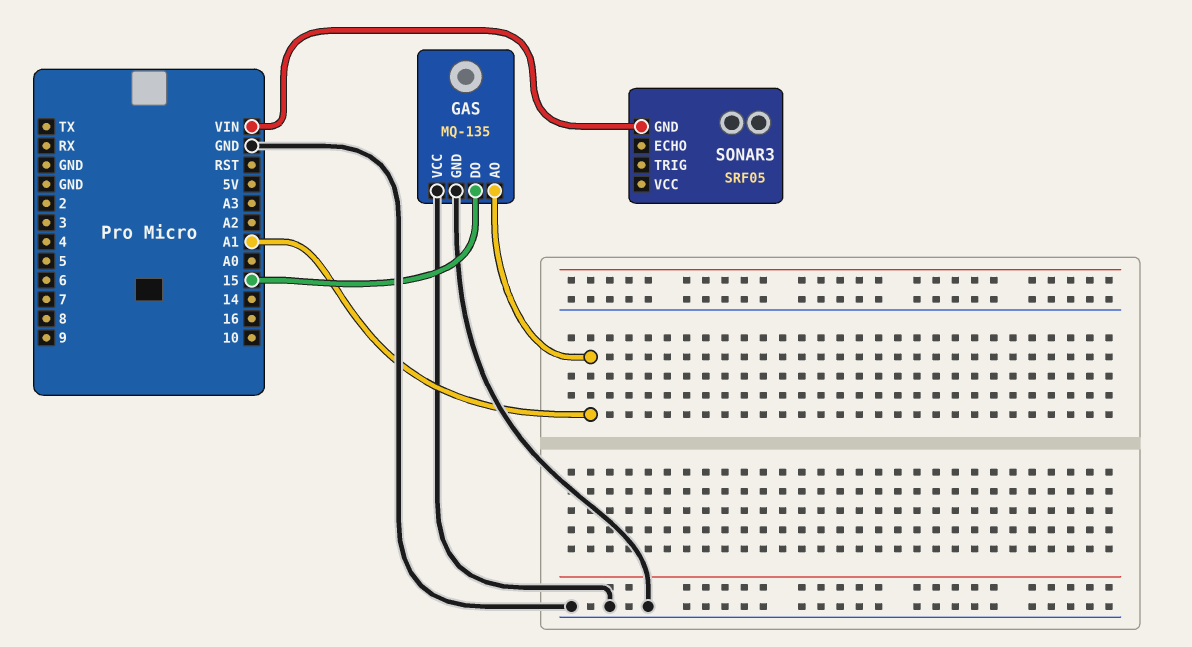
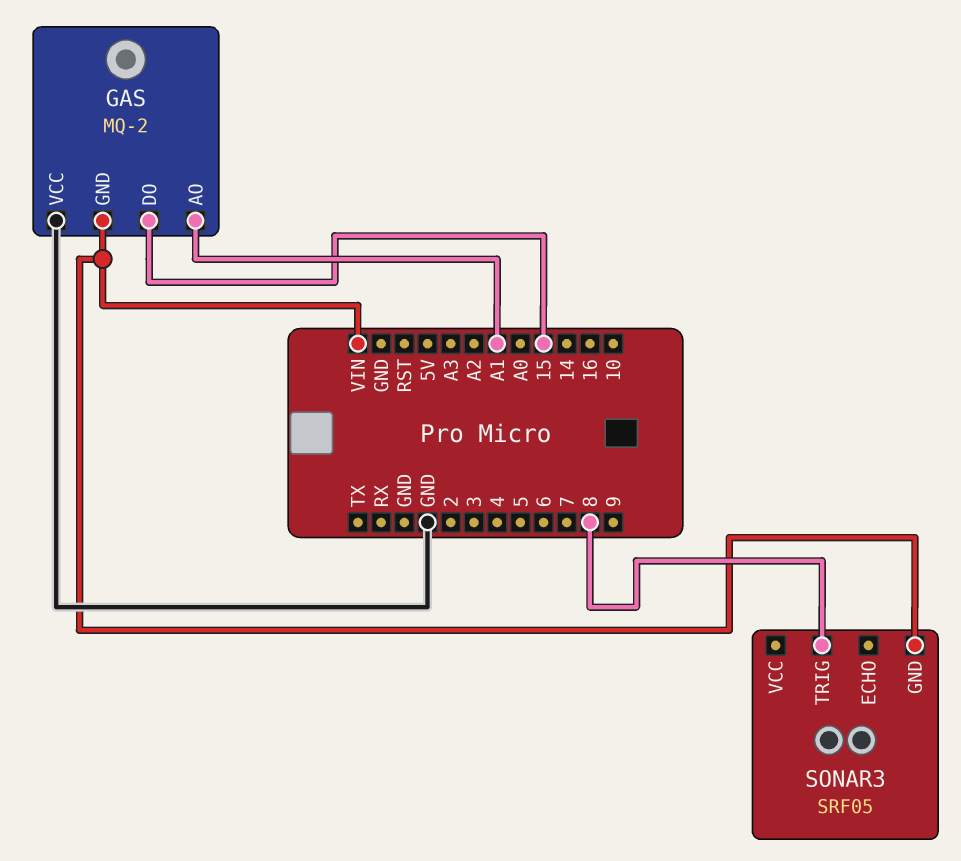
GAS: MQ-135 -> MQ-2
GAS pin GND: GND -> VIN
SONAR3 pin TRIG: none -> 8

